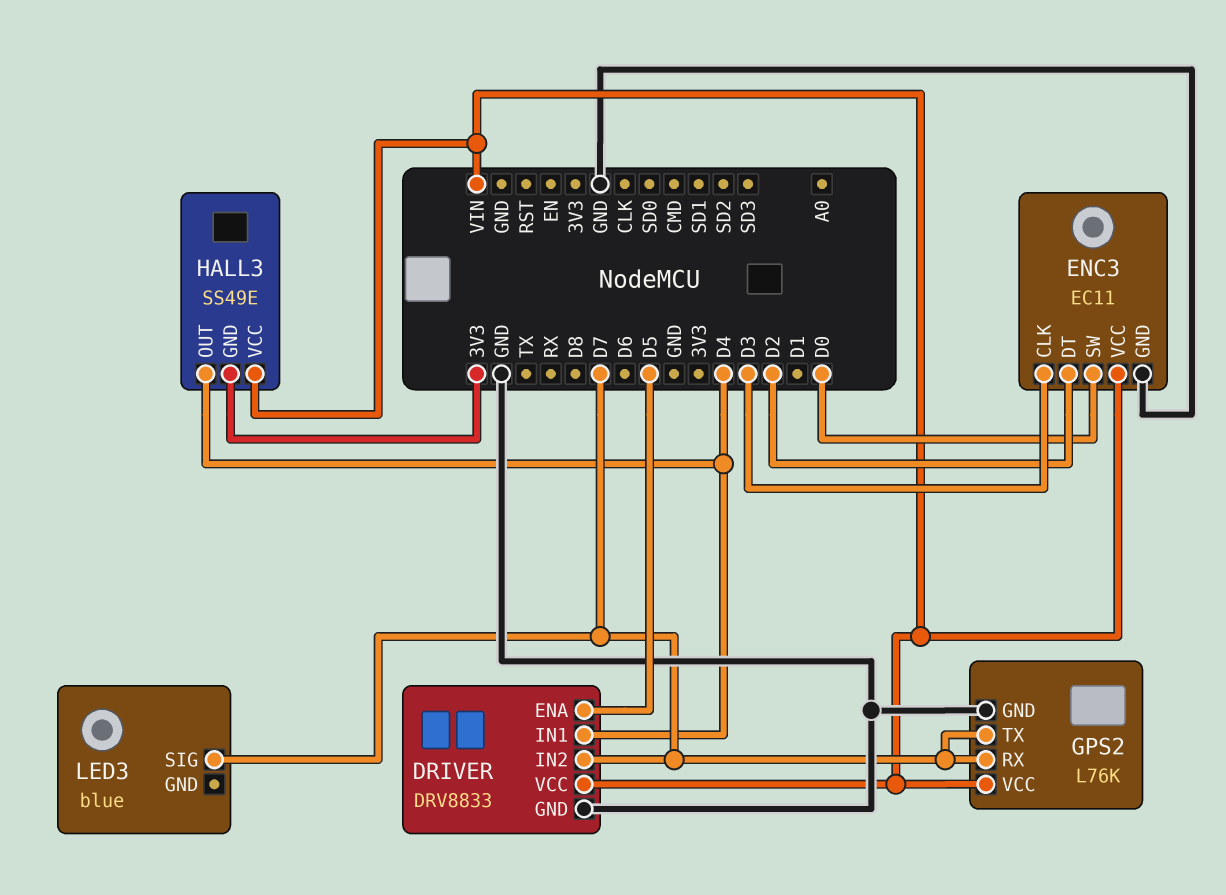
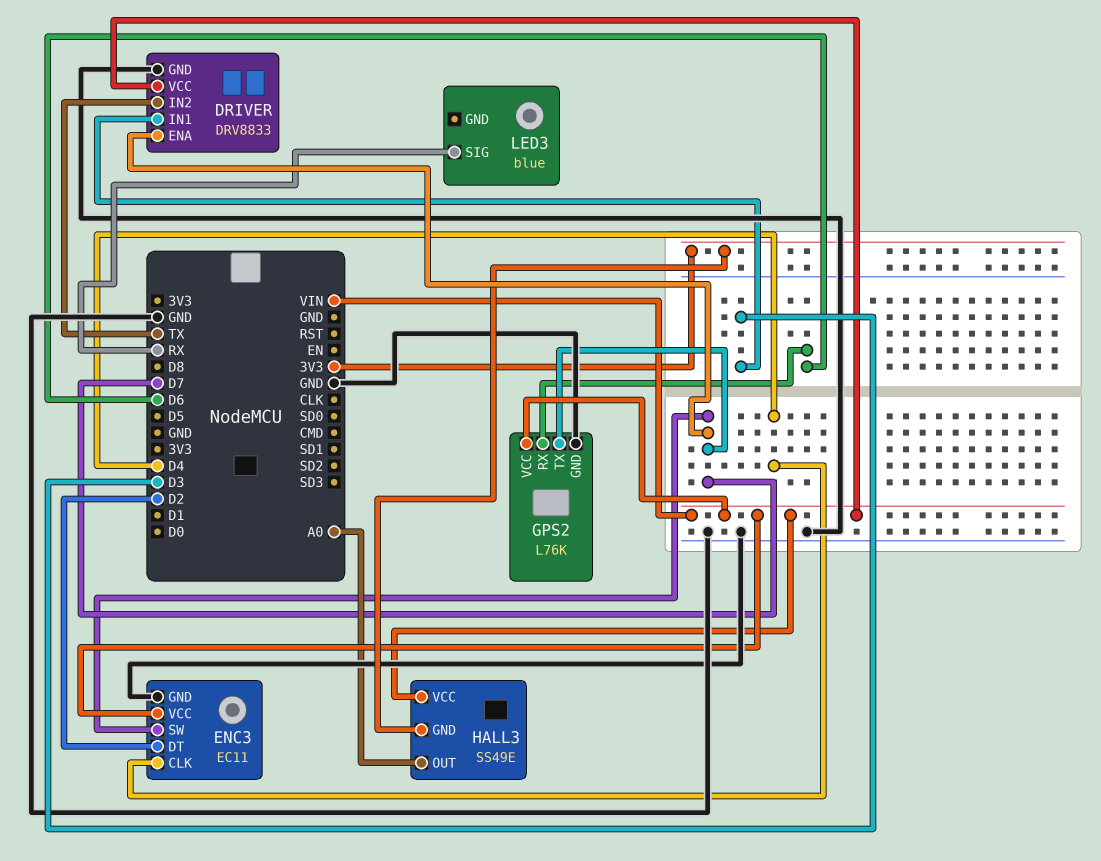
DRIVER pin ENA: D5 -> D7
DRIVER pin IN1: D4 -> D3
DRIVER pin IN2: D7 -> TX
ENC3 pin CLK: D3 -> D4
ENC3 pin SW: D0 -> D7
GPS2 pin RX: D7 -> D6
HALL3 pin OUT: D4 -> A0
LED3 pin SIG: D7 -> RX

